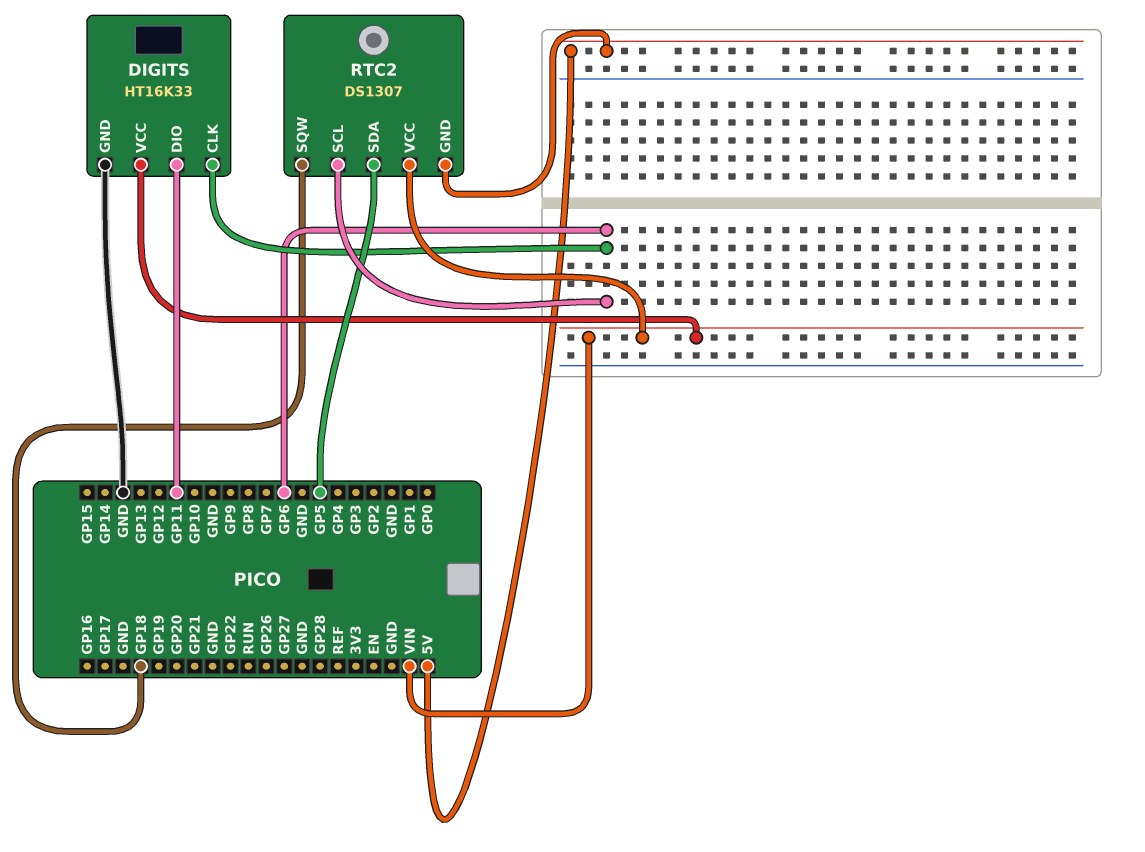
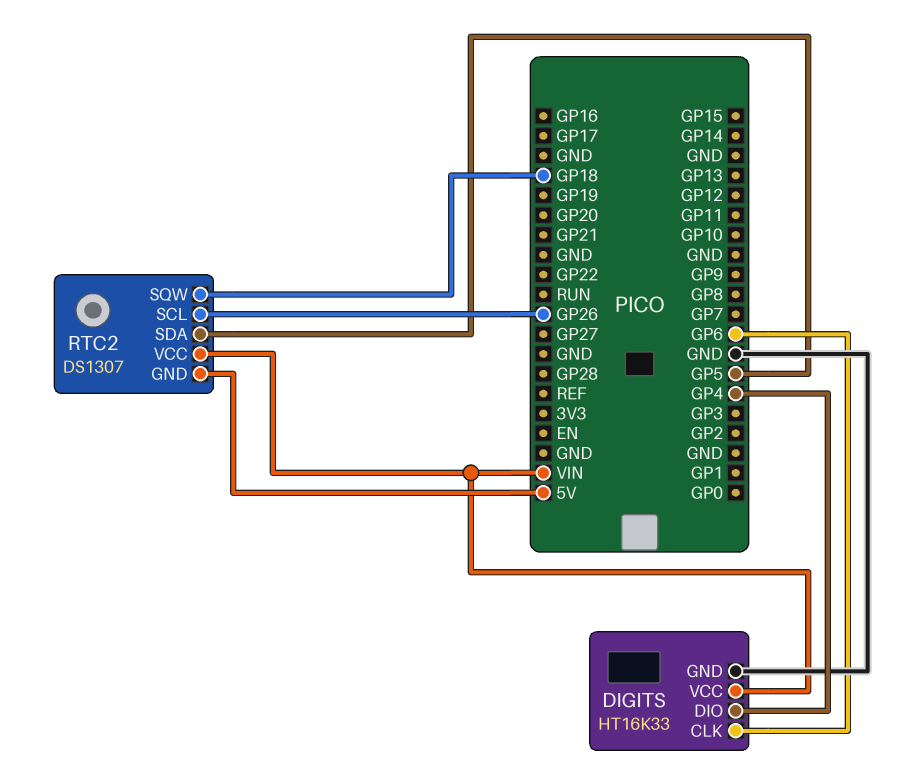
DIGITS pin DIO: GP11 -> GP4
RTC2 pin SCL: GP6 -> GP26

